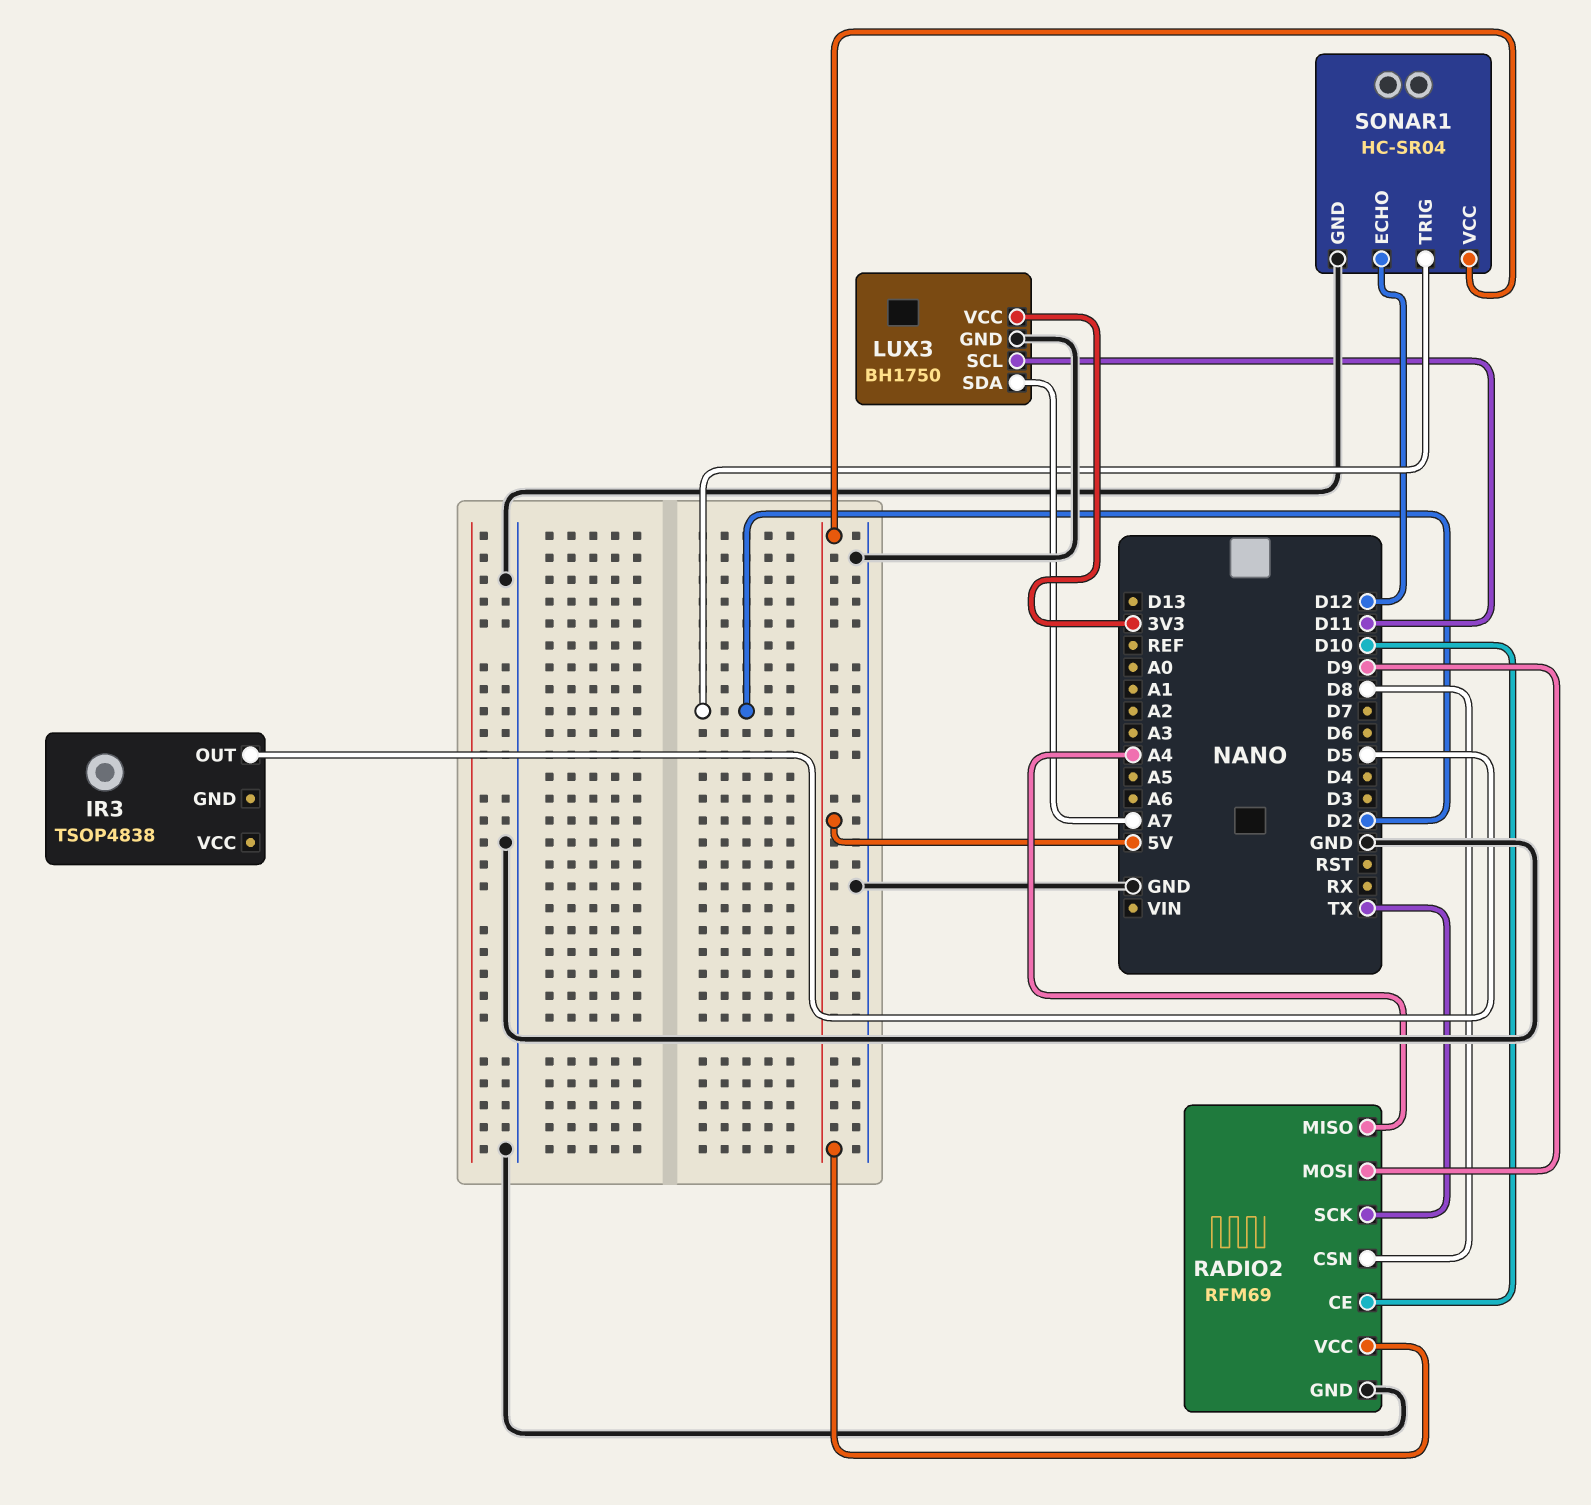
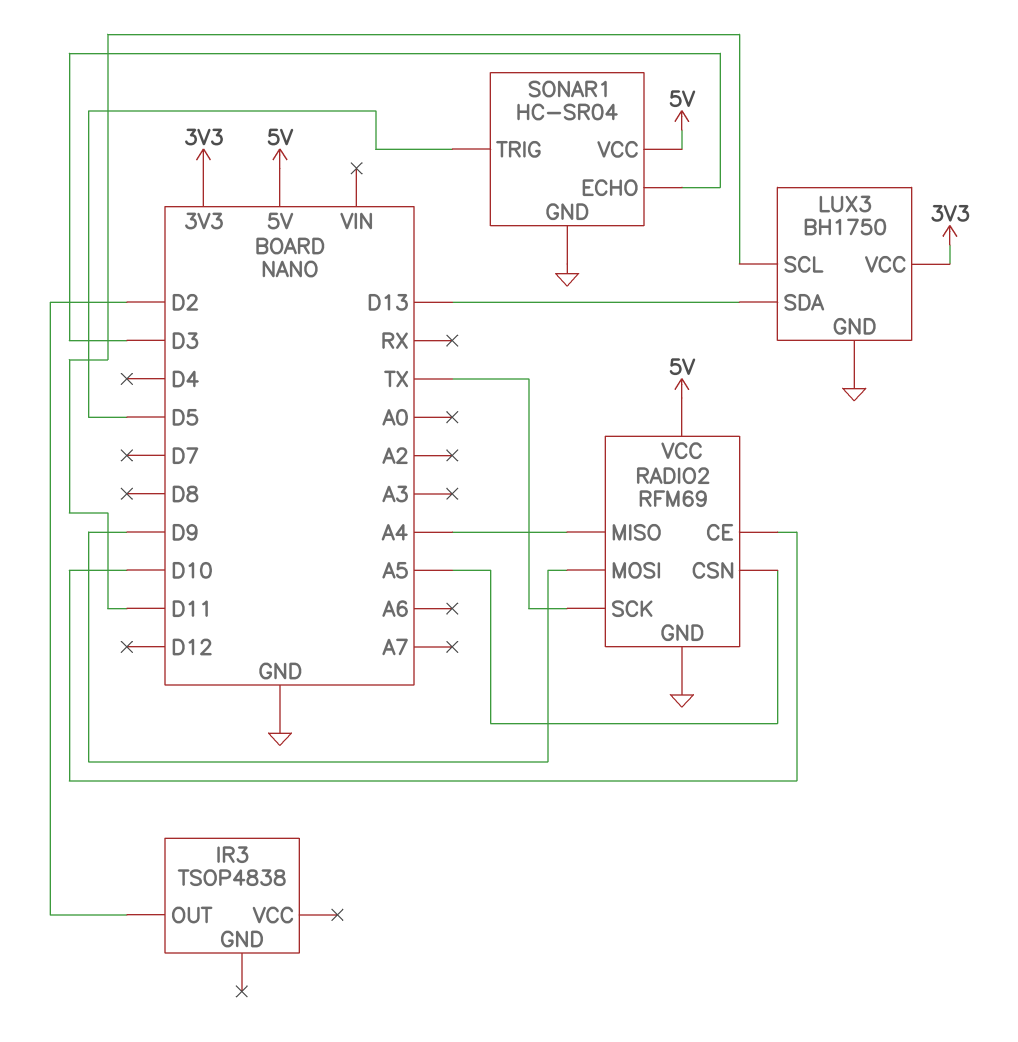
IR3 pin OUT: D5 -> D2
LUX3 pin SDA: A7 -> D13
RADIO2 pin CSN: D8 -> A5
SONAR1 pin ECHO: D12 -> D3
SONAR1 pin TRIG: D2 -> D5

